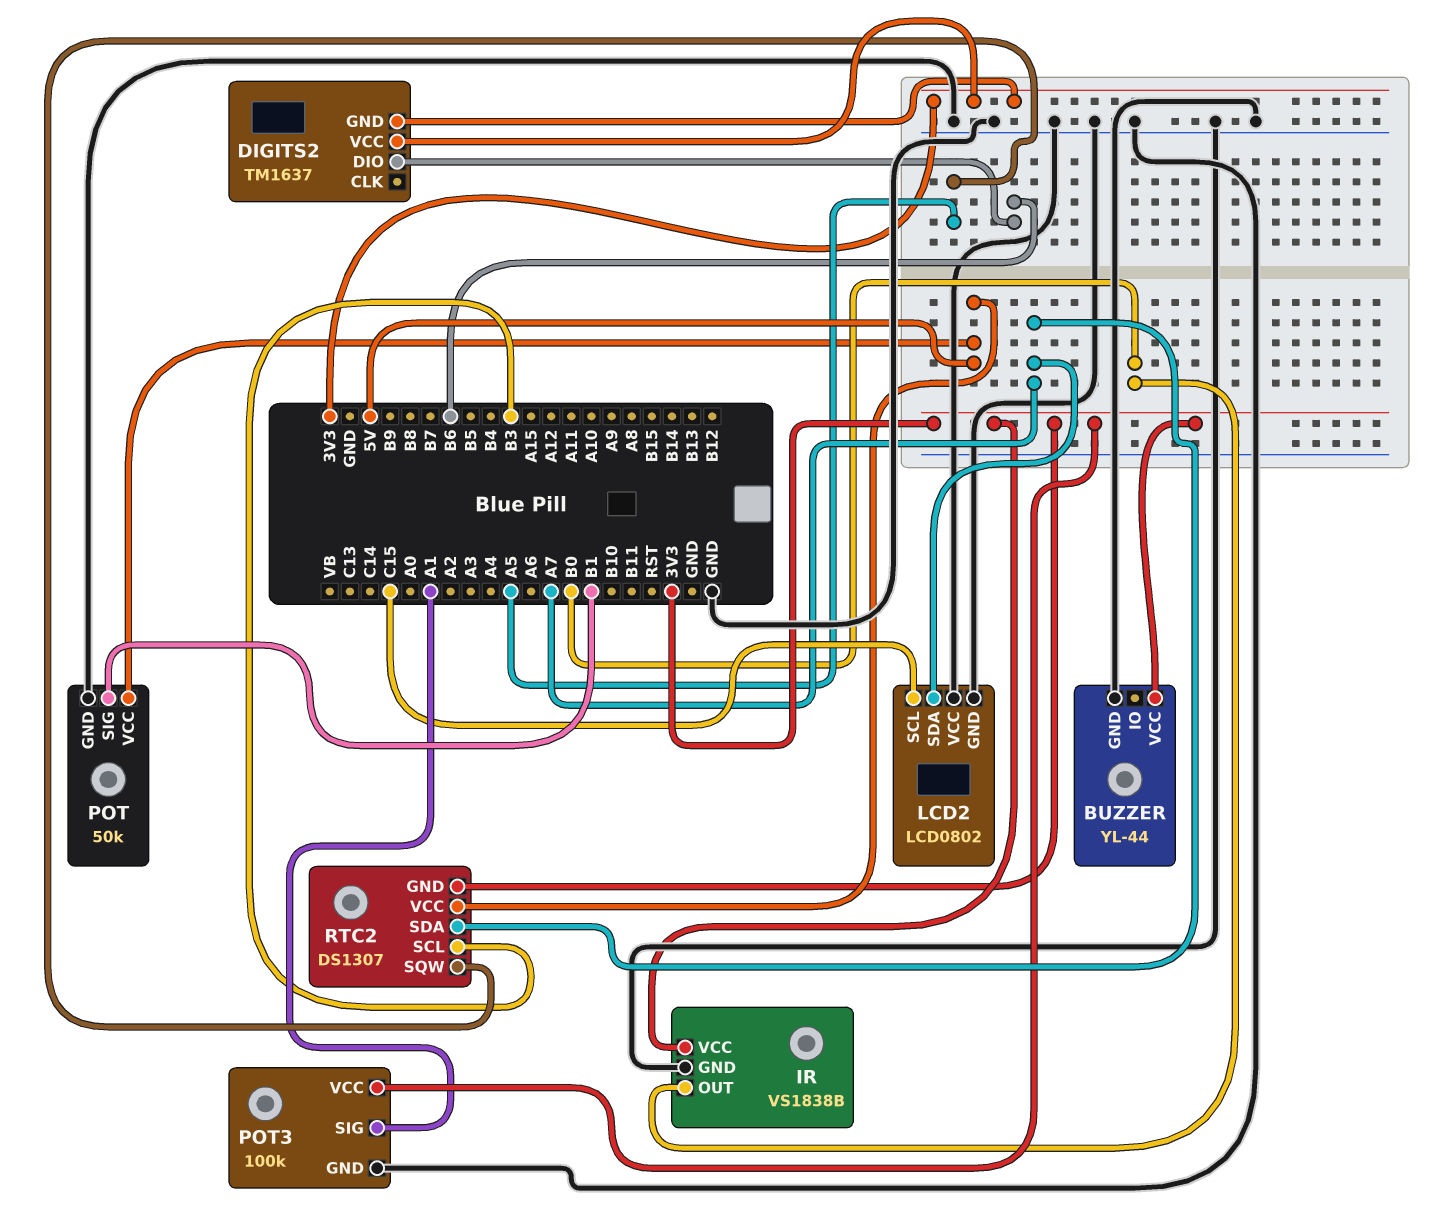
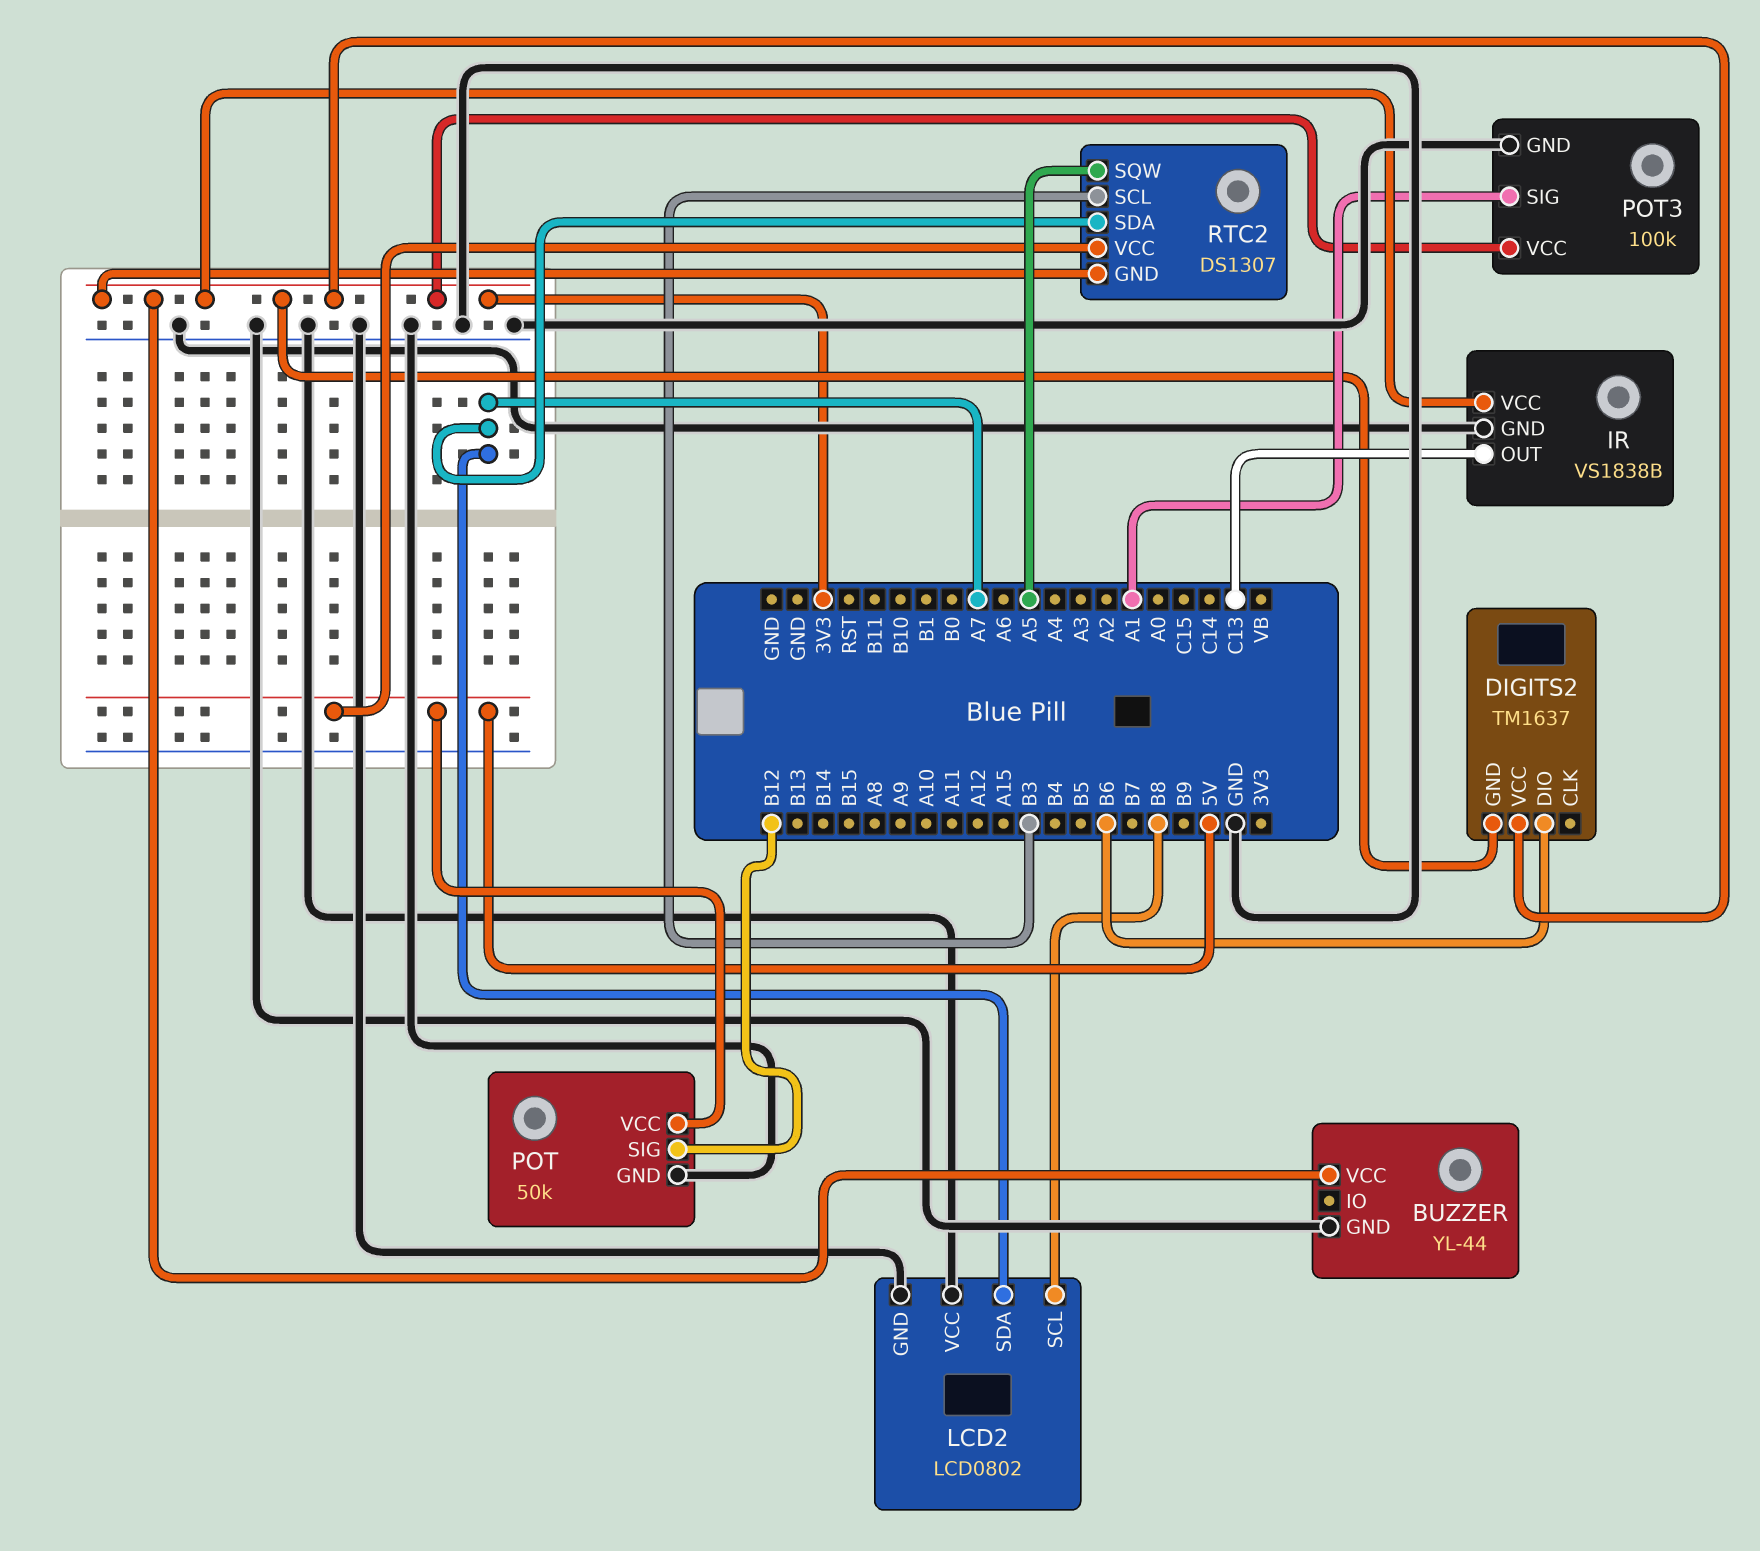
IR pin OUT: B0 -> C13
LCD2 pin SCL: C15 -> B8
POT pin SIG: B1 -> B12

